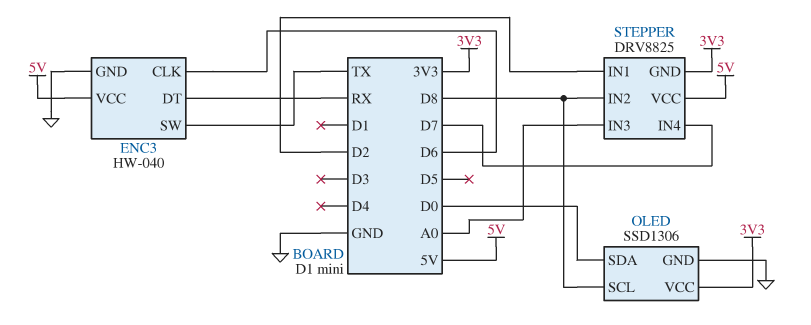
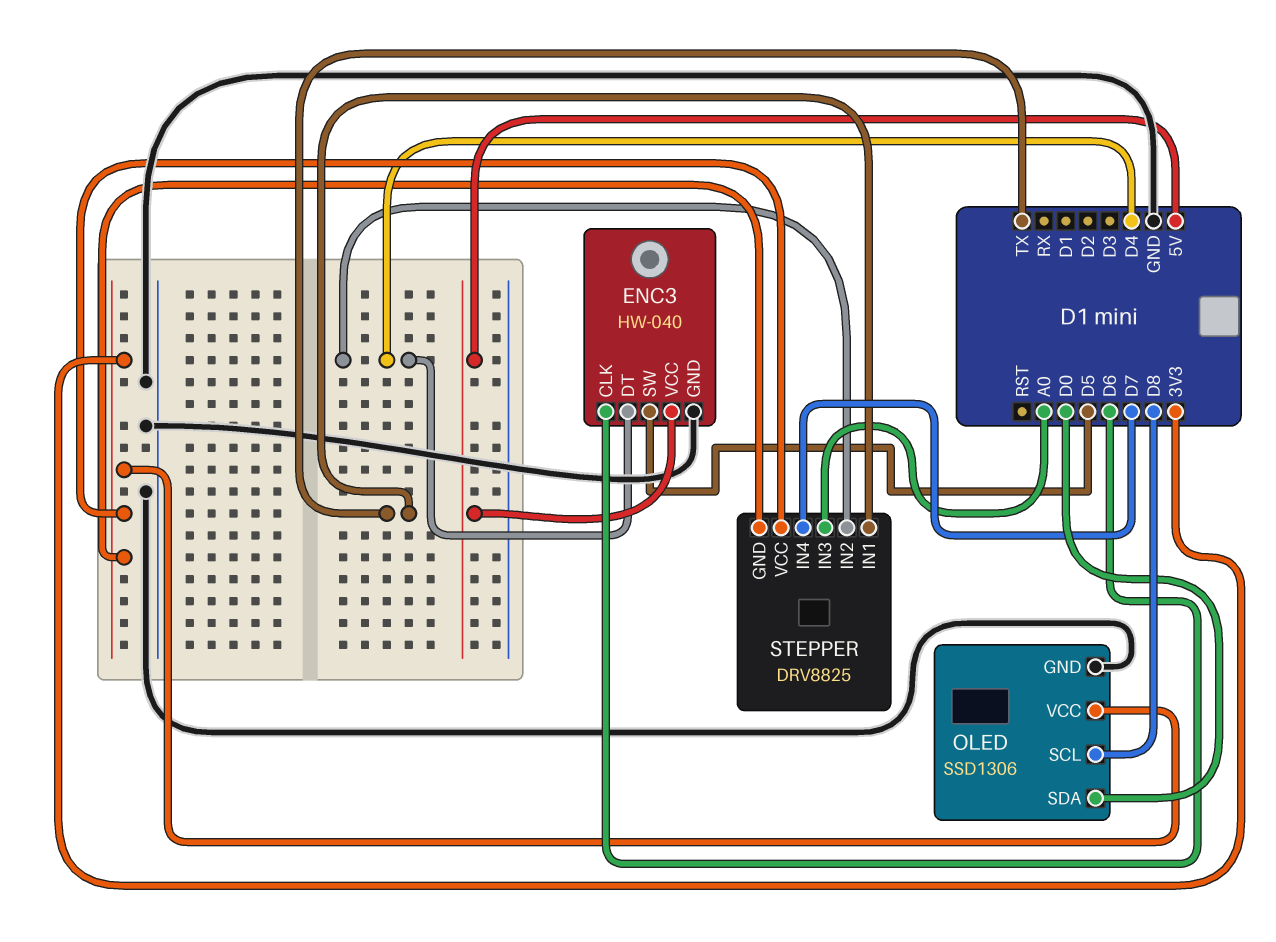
ENC3 pin DT: RX -> D4
ENC3 pin SW: TX -> D5
STEPPER pin IN1: D2 -> TX
STEPPER pin IN2: D8 -> D4
STEPPER pin VCC: 5V -> 3V3

